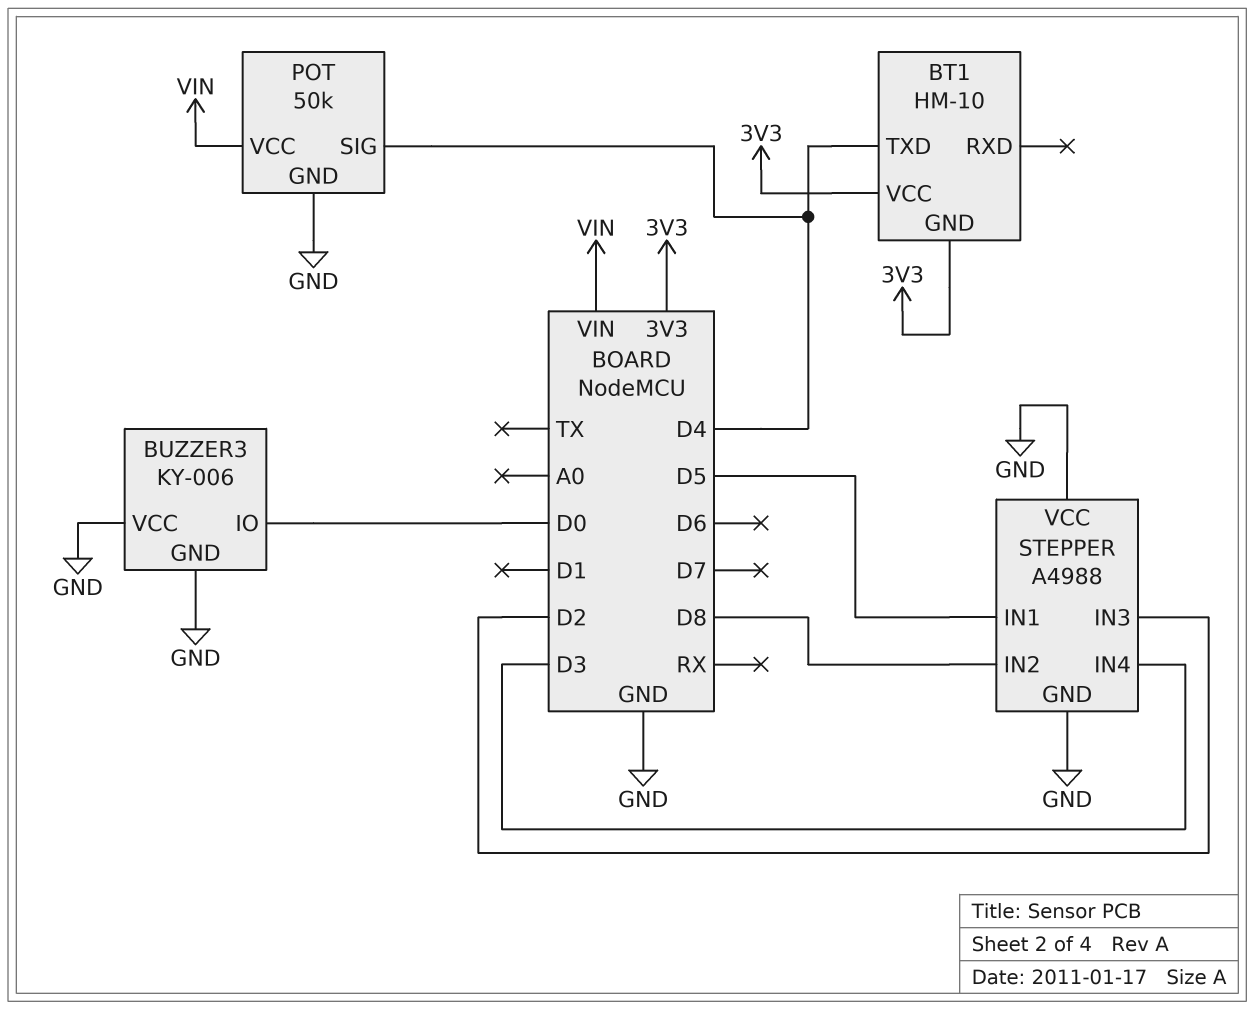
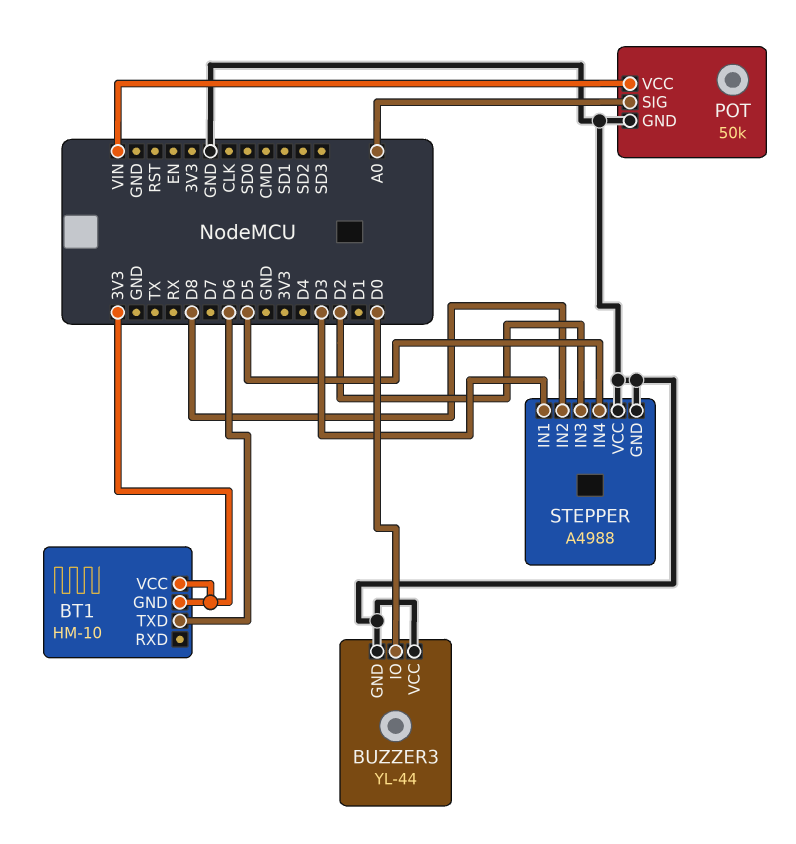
BT1 pin TXD: D4 -> D6
BUZZER3: KY-006 -> YL-44
POT pin SIG: D4 -> A0
STEPPER pin IN1: D5 -> D3
STEPPER pin IN4: D3 -> D5

